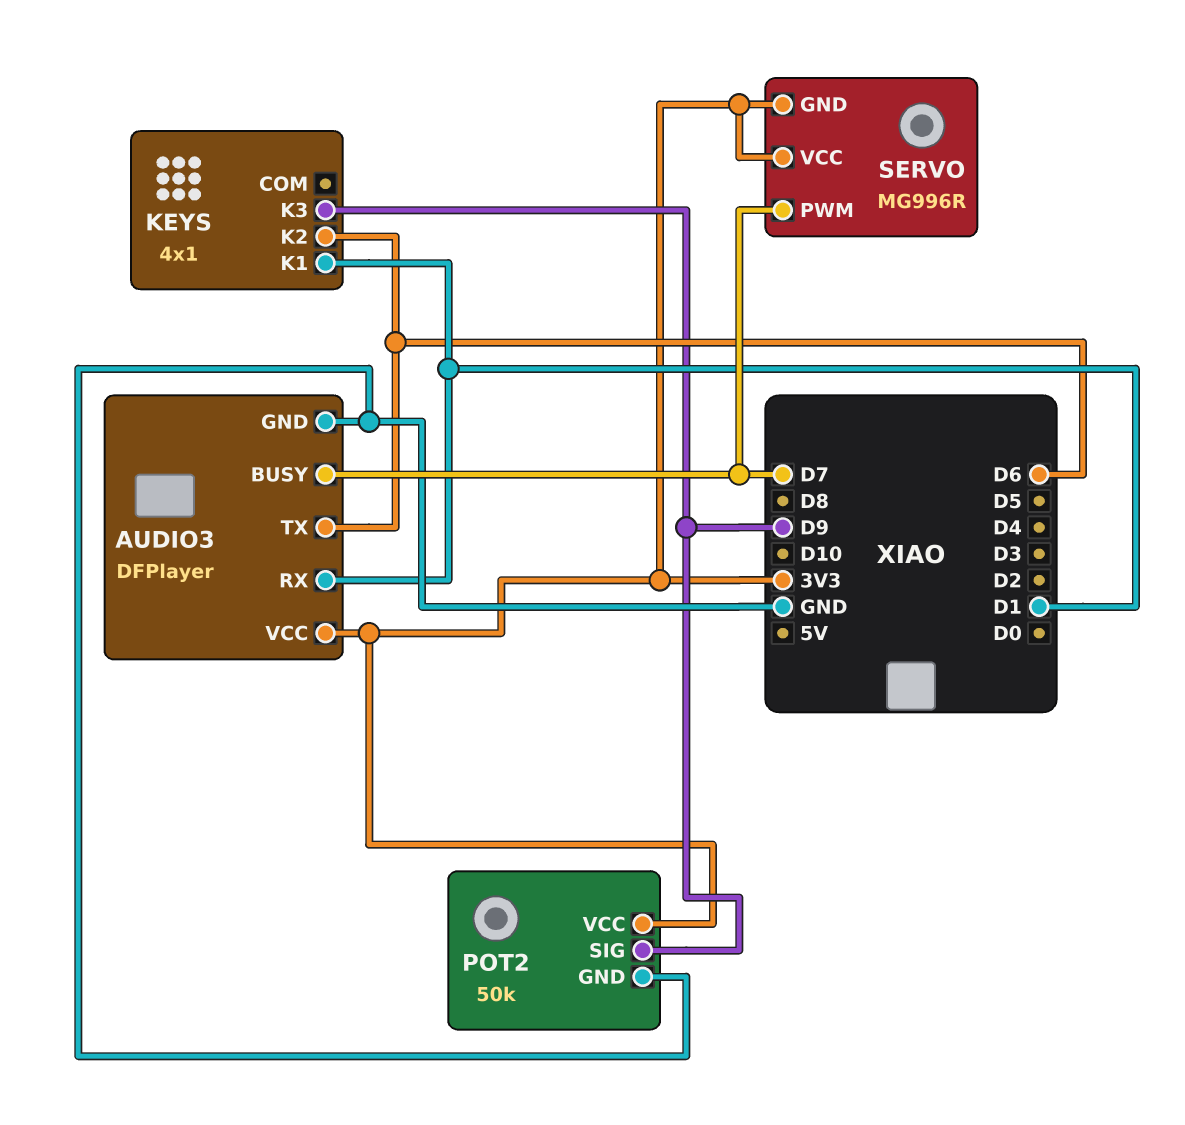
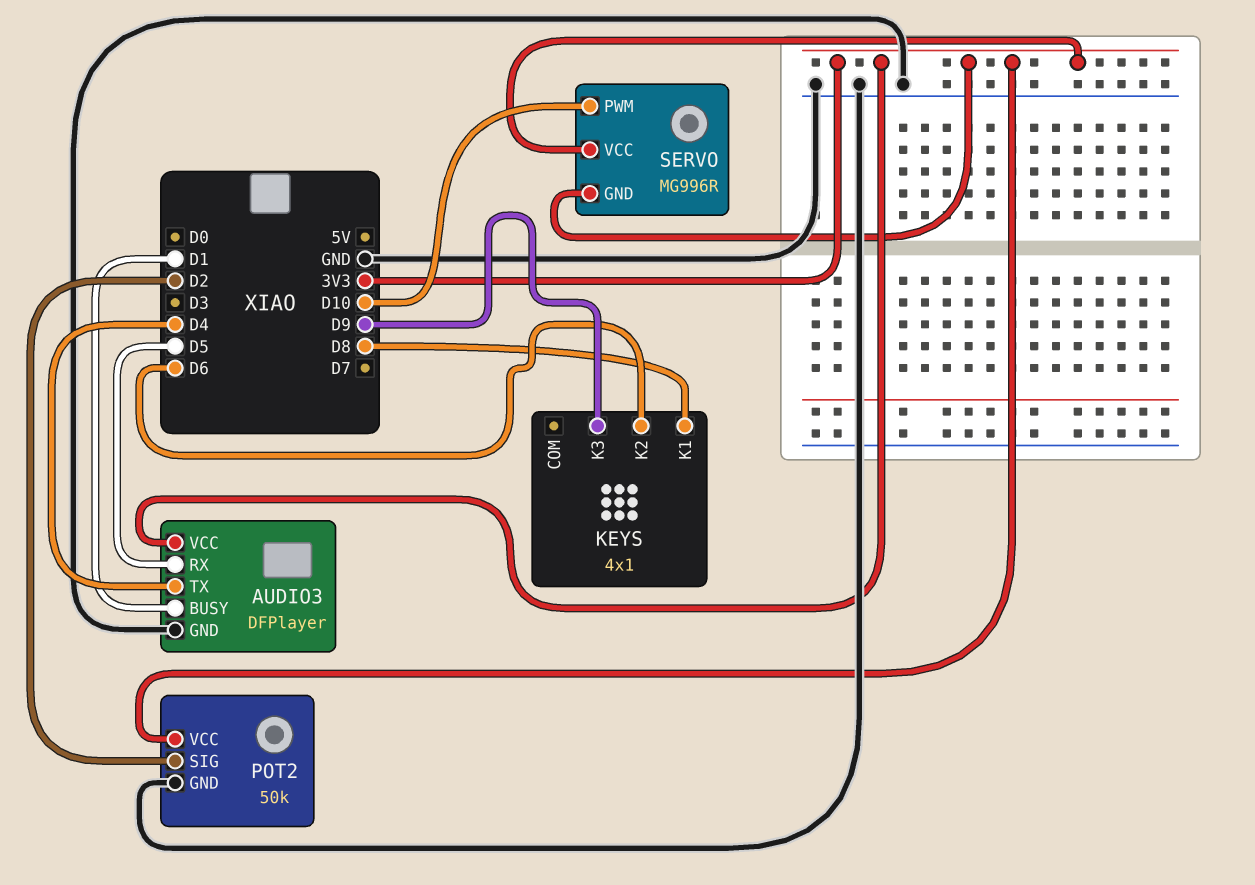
AUDIO3 pin BUSY: D7 -> D1
AUDIO3 pin RX: D1 -> D5
AUDIO3 pin TX: D6 -> D4
KEYS pin K1: D1 -> D8
POT2 pin SIG: D9 -> D2
SERVO pin PWM: D7 -> D10

